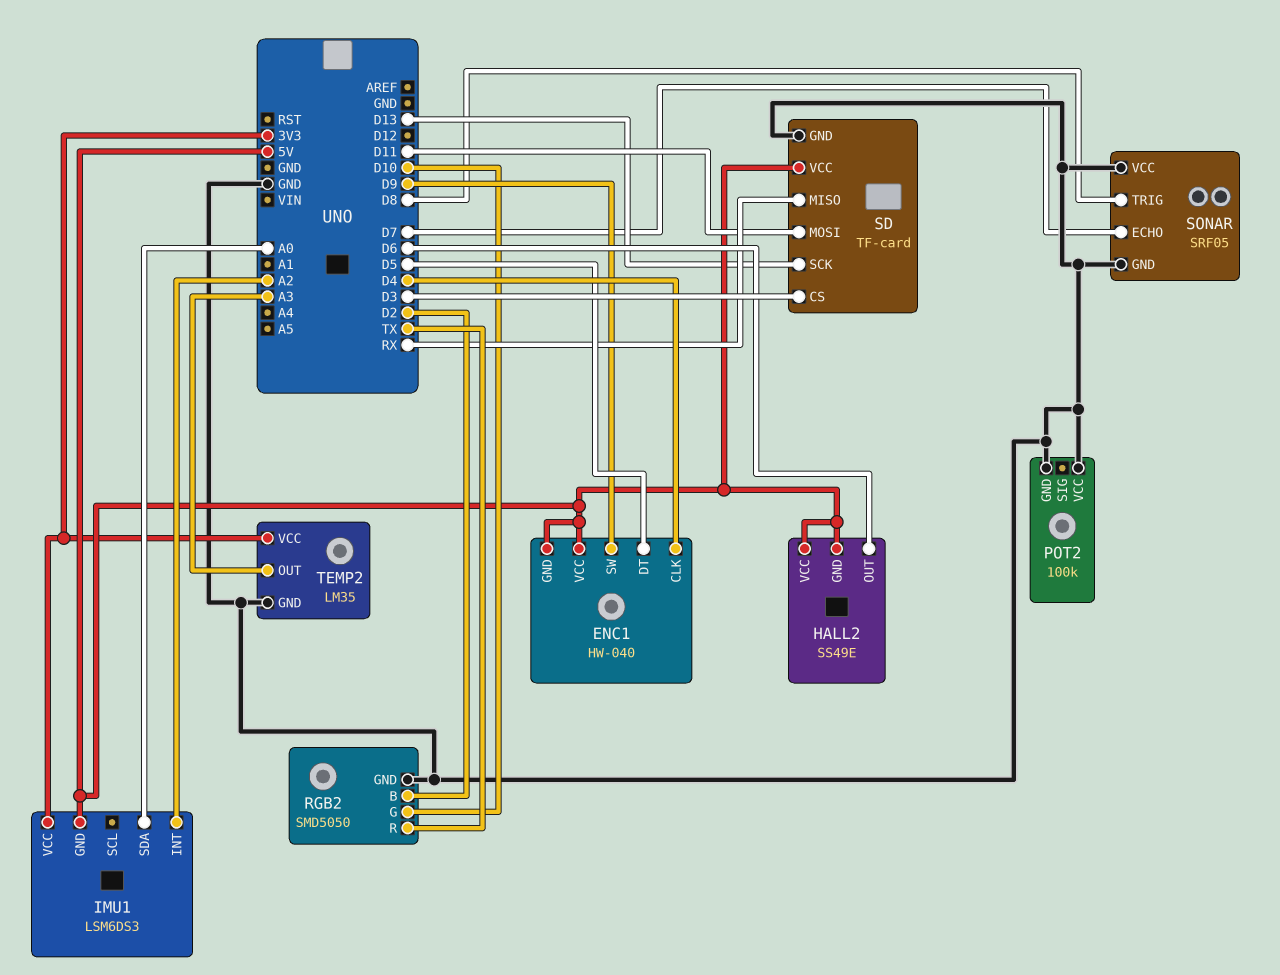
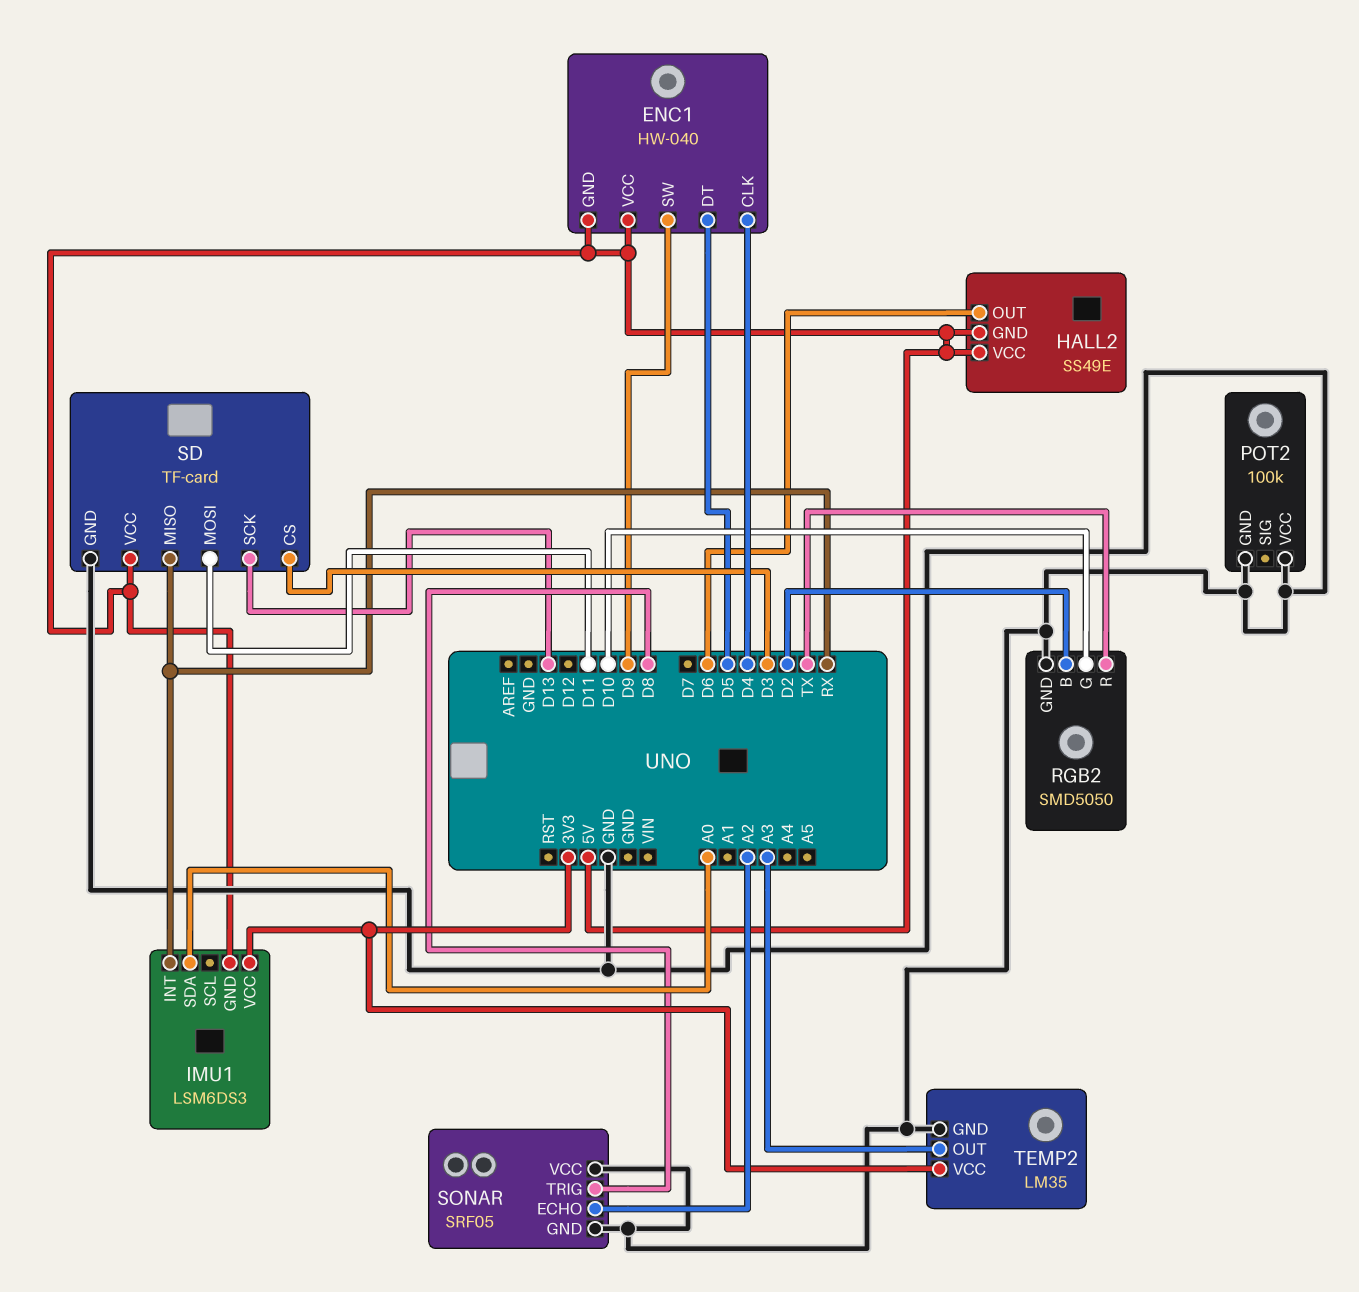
IMU1 pin INT: A2 -> RX
SONAR pin ECHO: D7 -> A2

